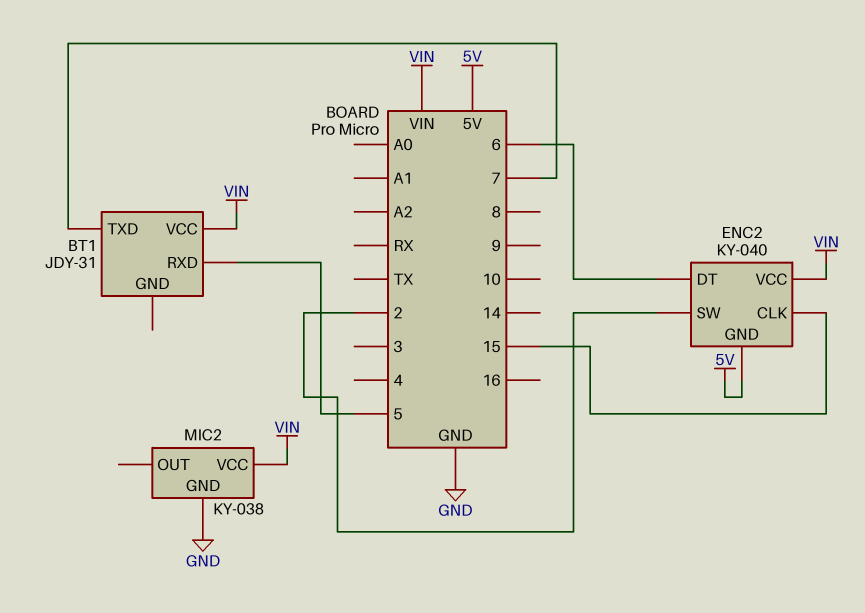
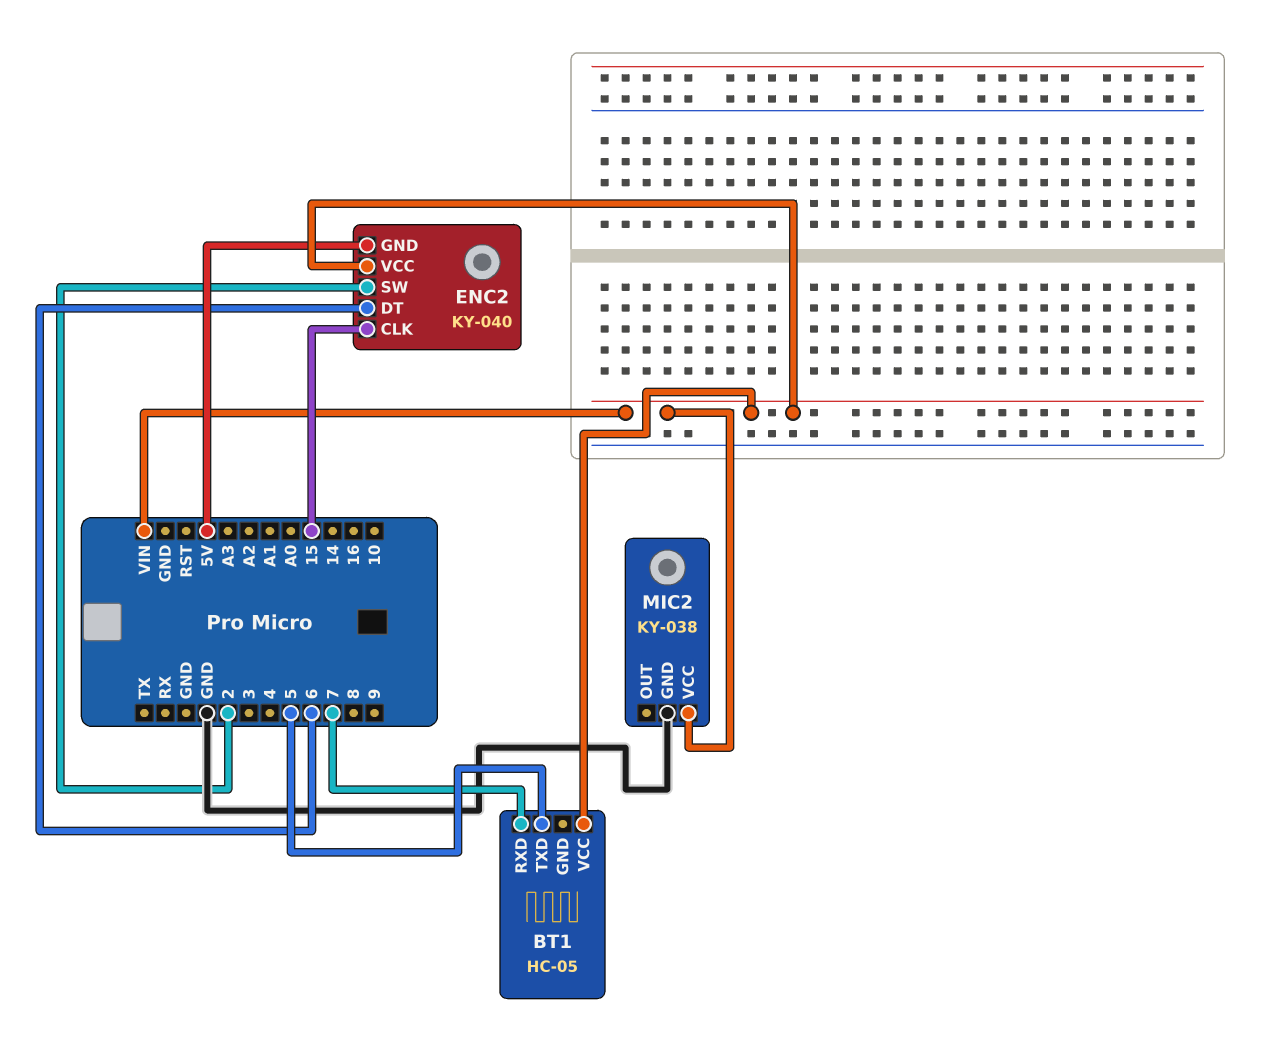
BT1: JDY-31 -> HC-05
BT1 pin RXD: 5 -> 7
BT1 pin TXD: 7 -> 5

